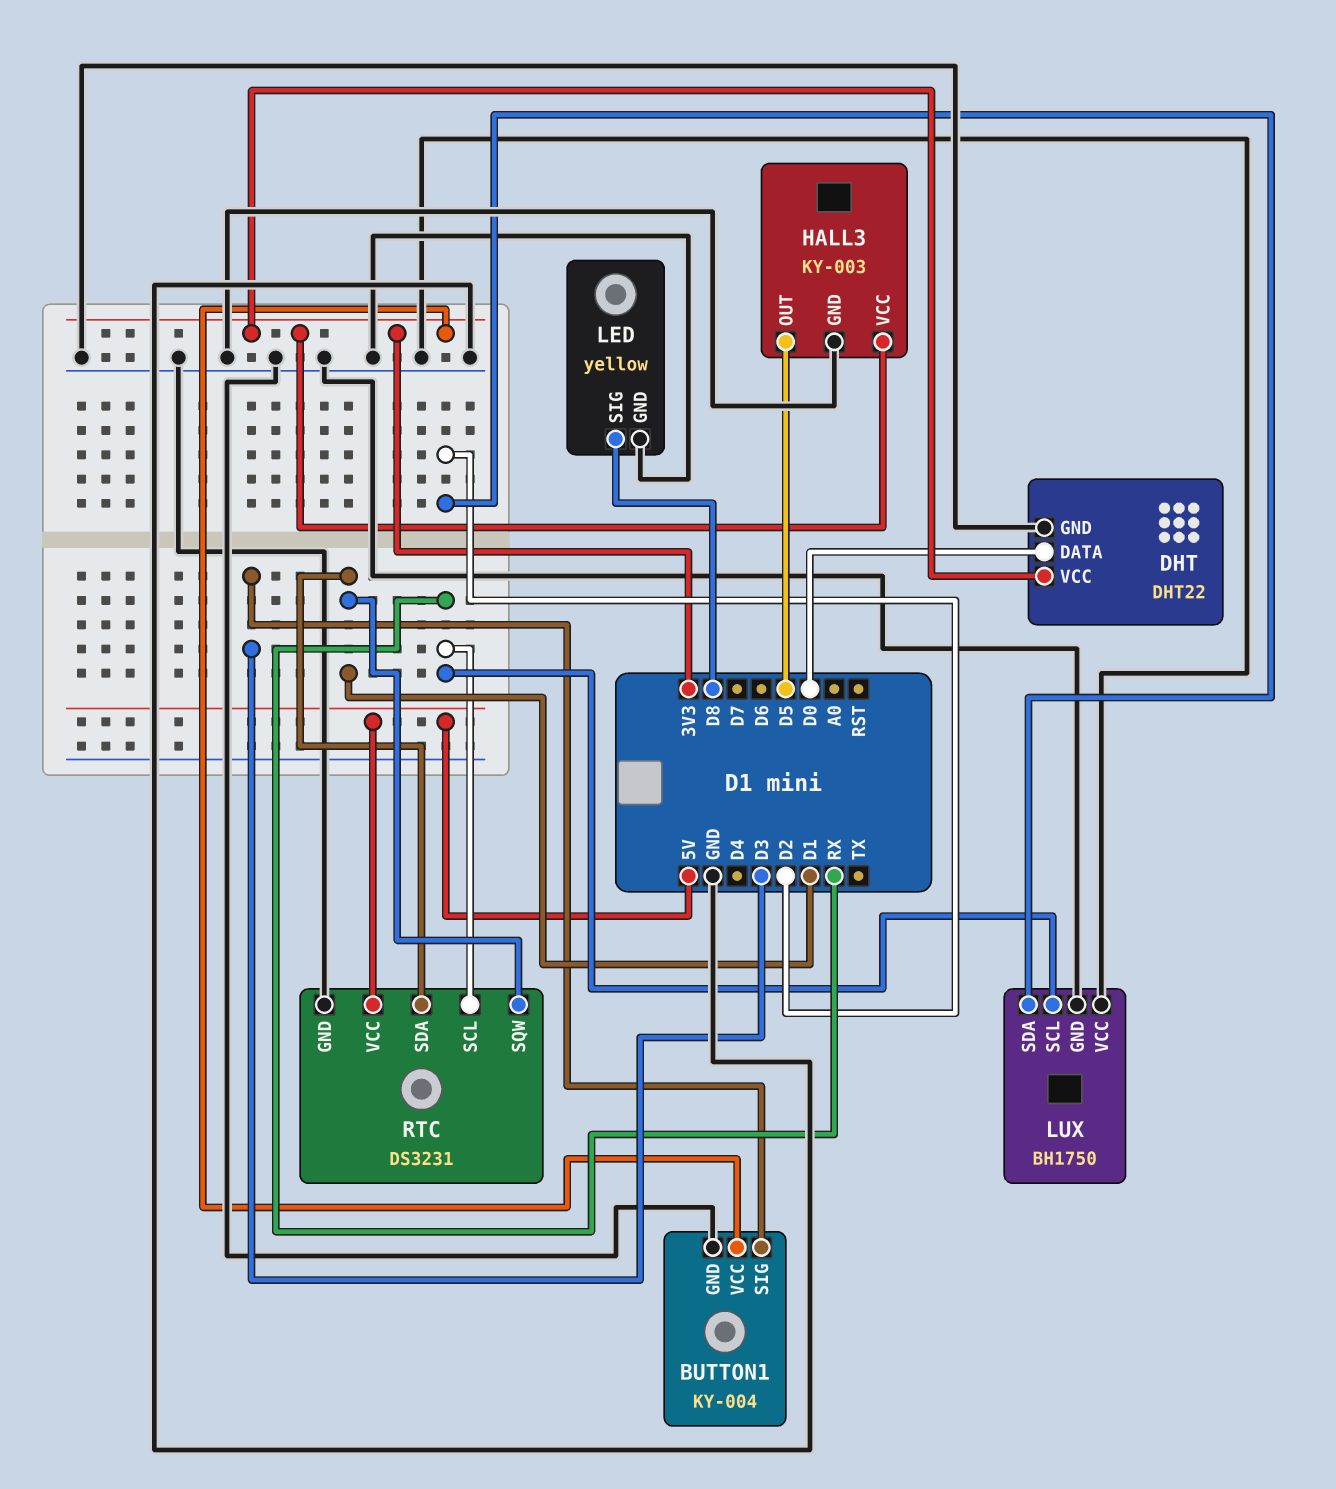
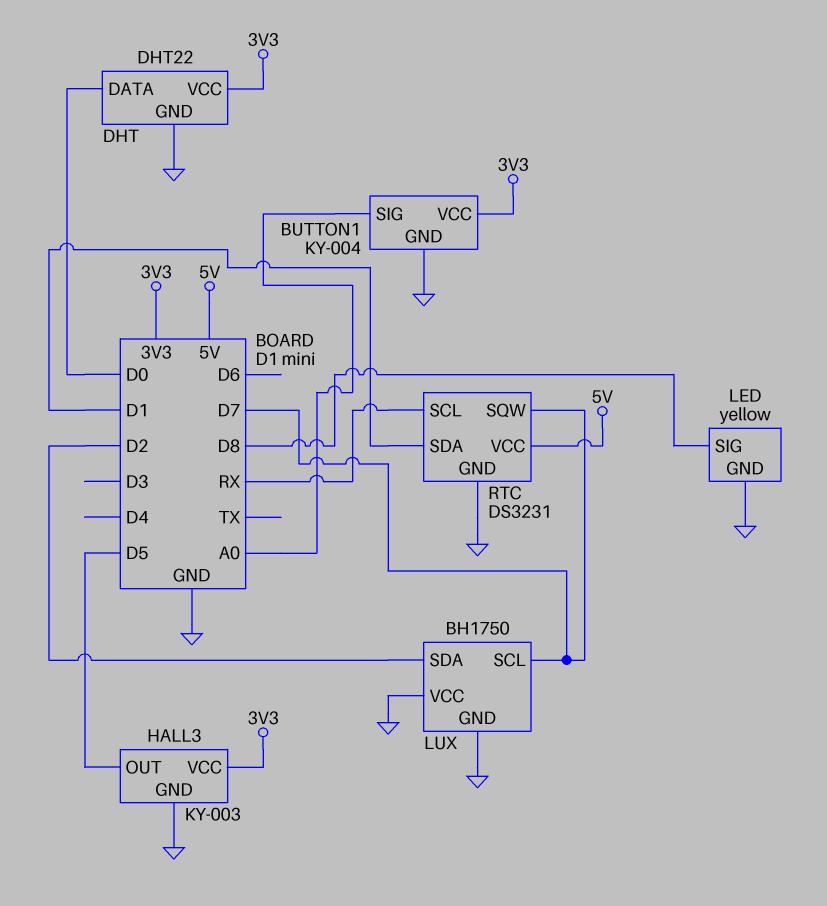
BUTTON1 pin SIG: D3 -> A0
LUX pin SCL: RX -> D7
RTC pin SQW: D1 -> D7

